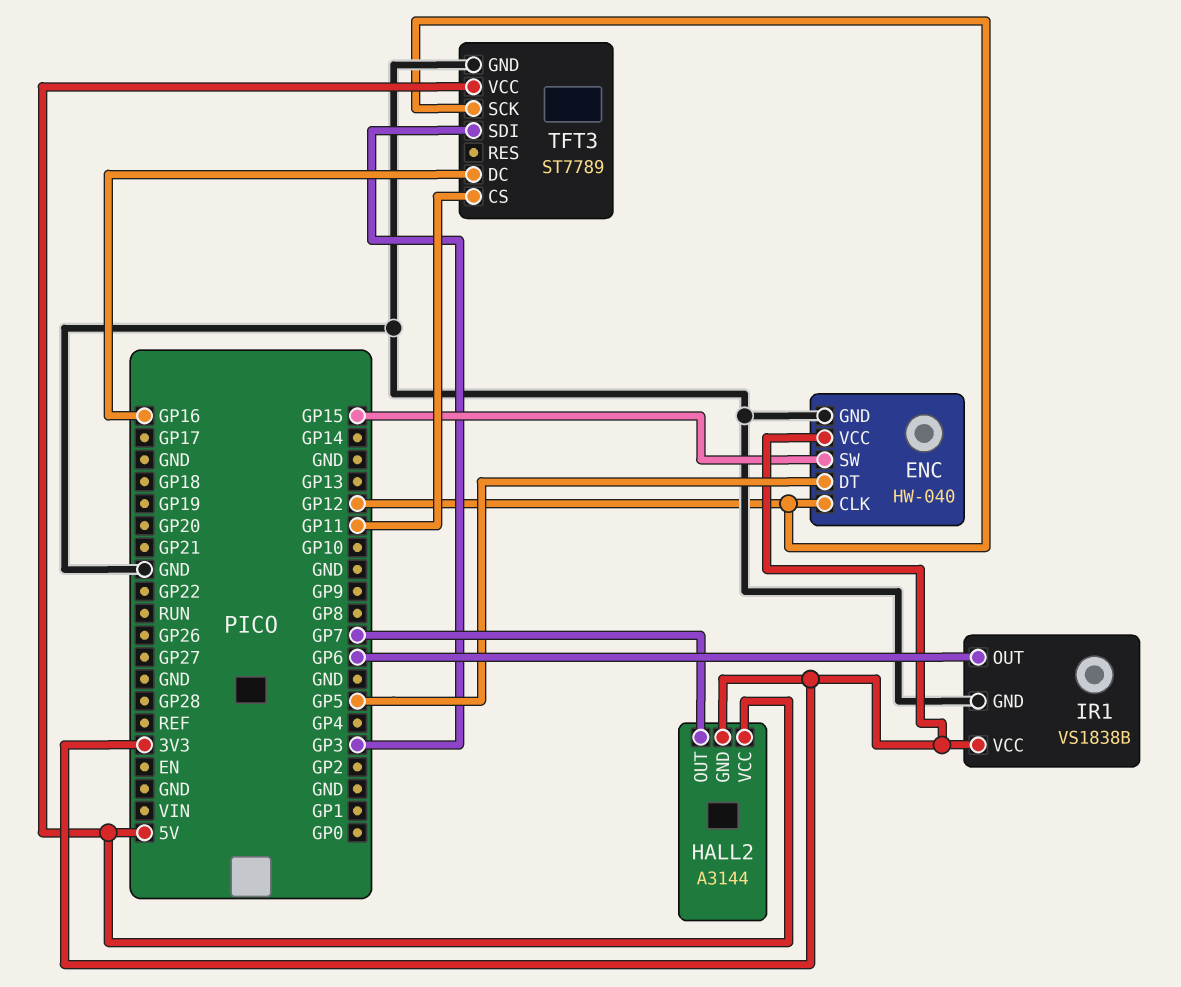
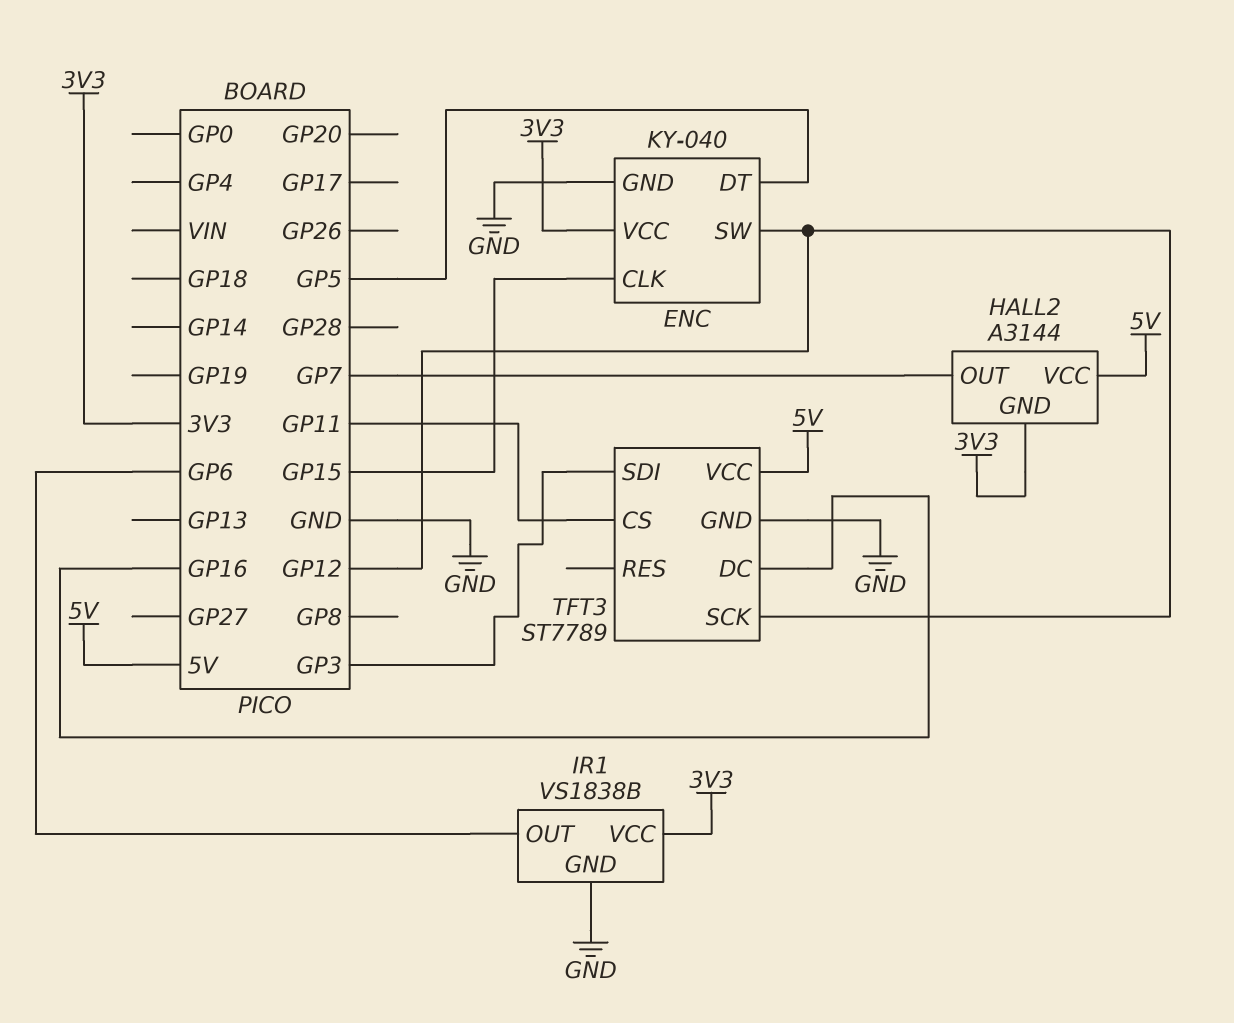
ENC: HW-040 -> KY-040
ENC pin CLK: GP12 -> GP15
ENC pin SW: GP15 -> GP12

